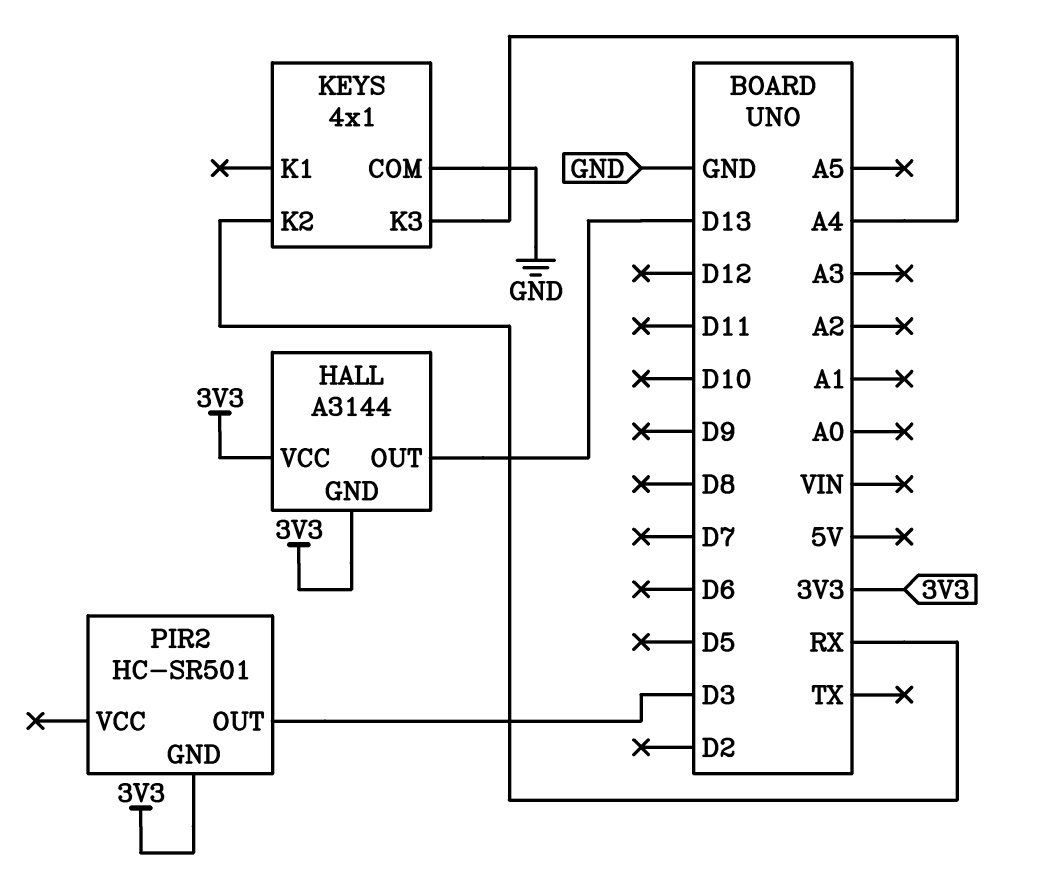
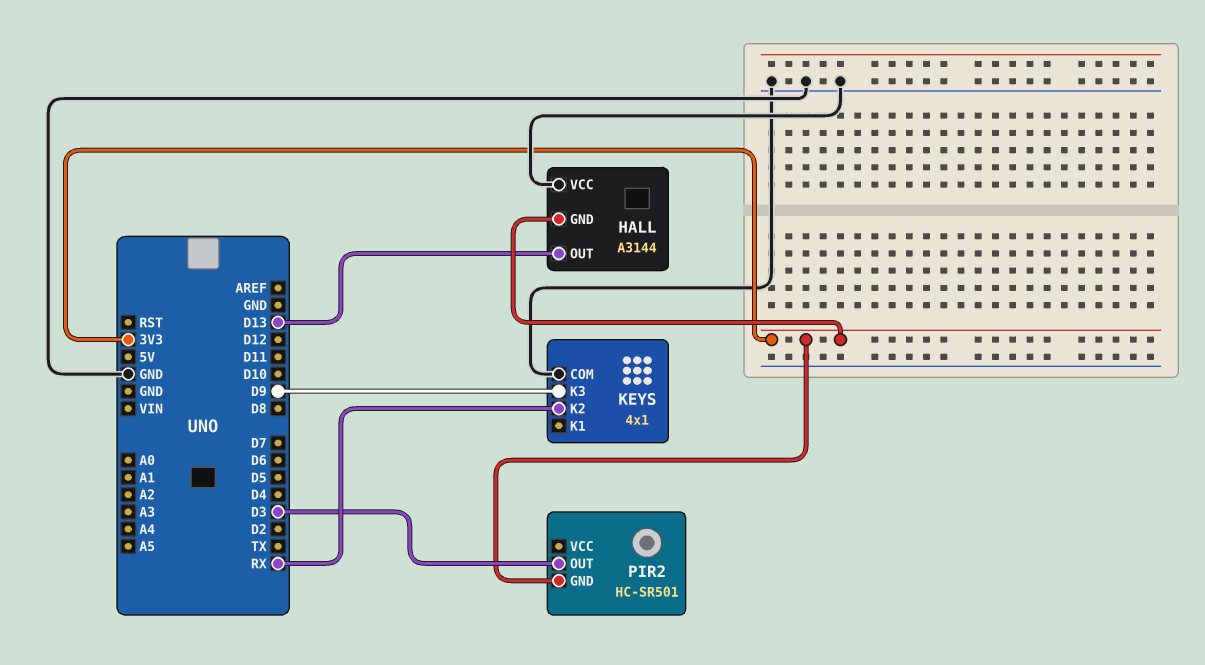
HALL pin VCC: 3V3 -> GND
KEYS pin K3: A4 -> D9

